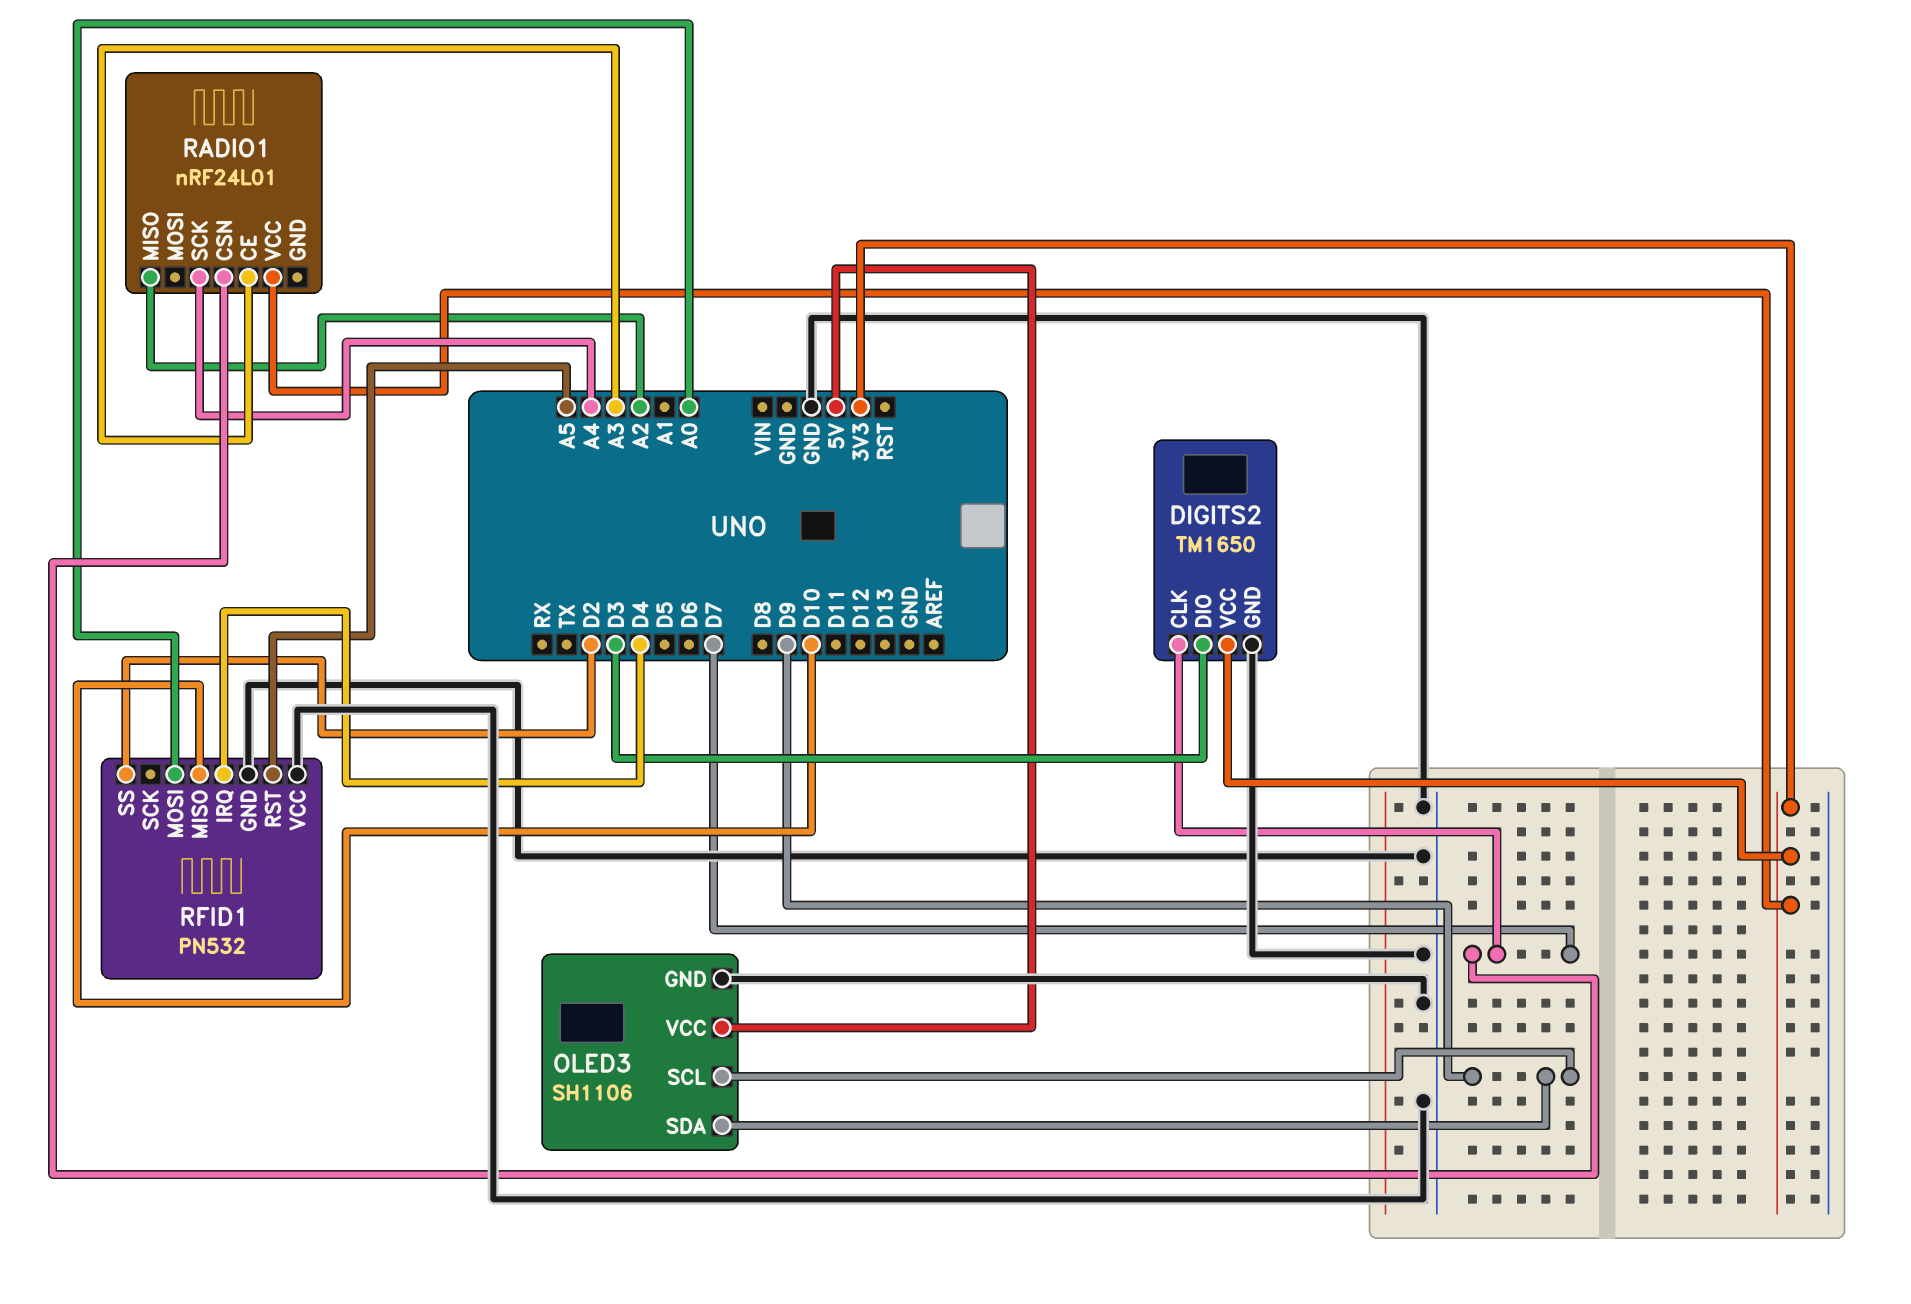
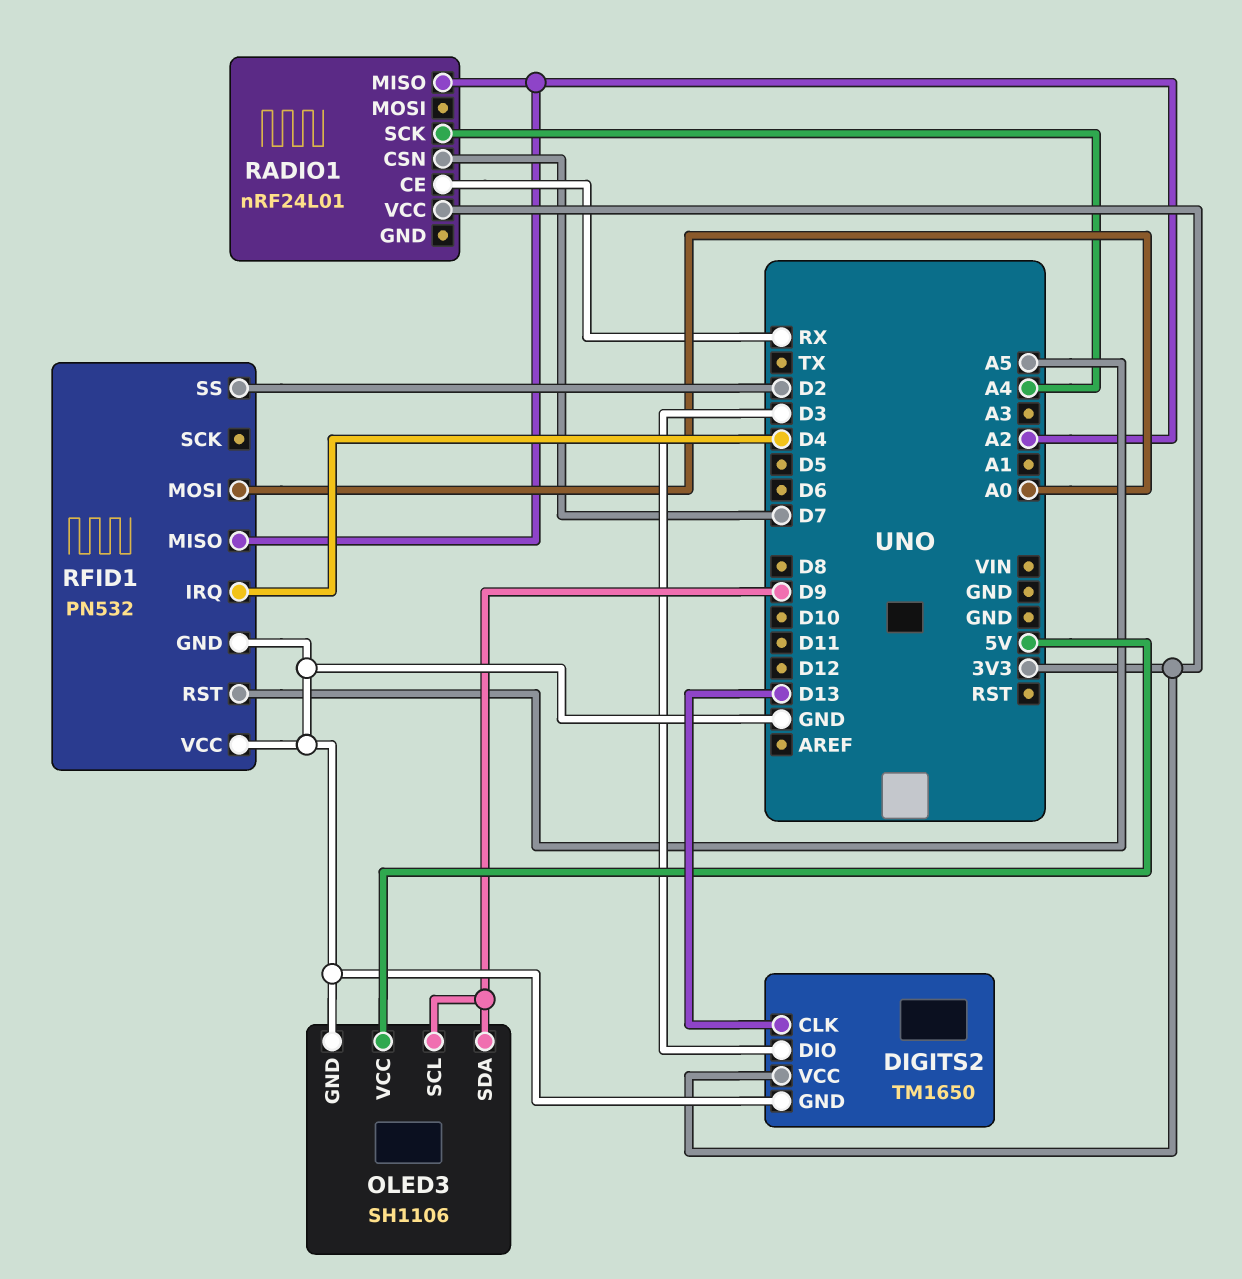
DIGITS2 pin CLK: D7 -> D13
RADIO1 pin CE: A3 -> RX
RFID1 pin MISO: D10 -> A2

